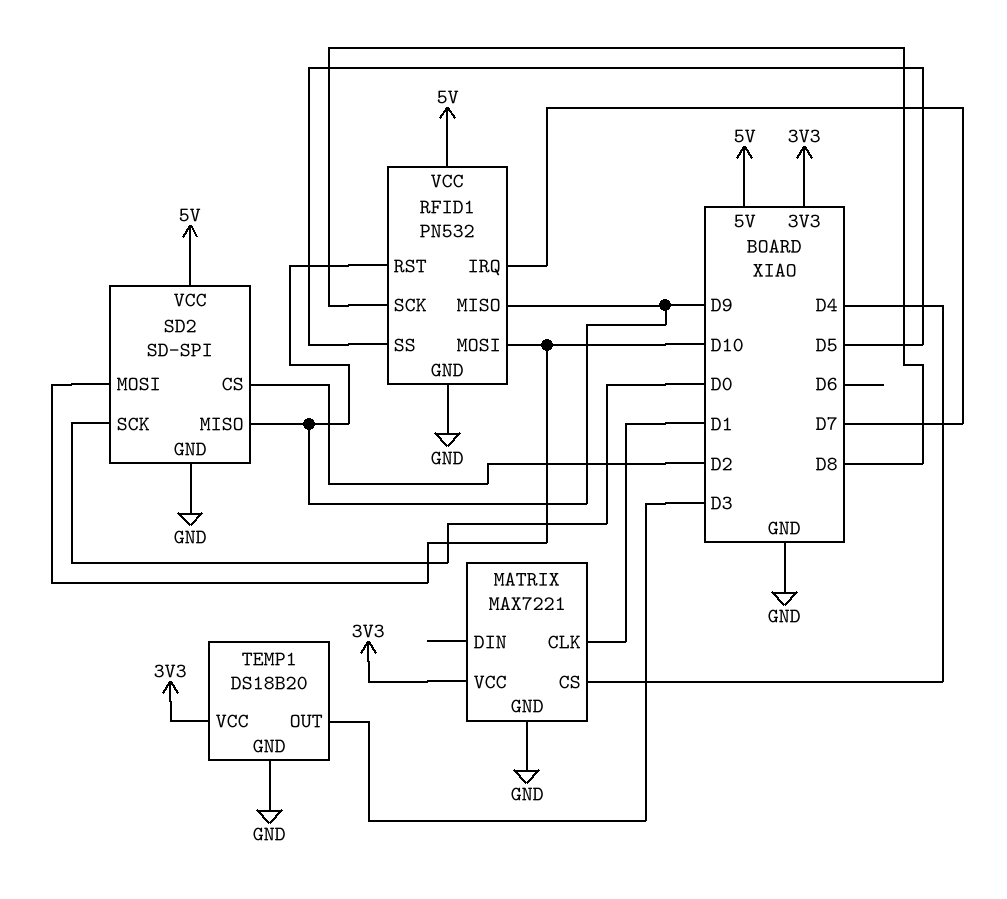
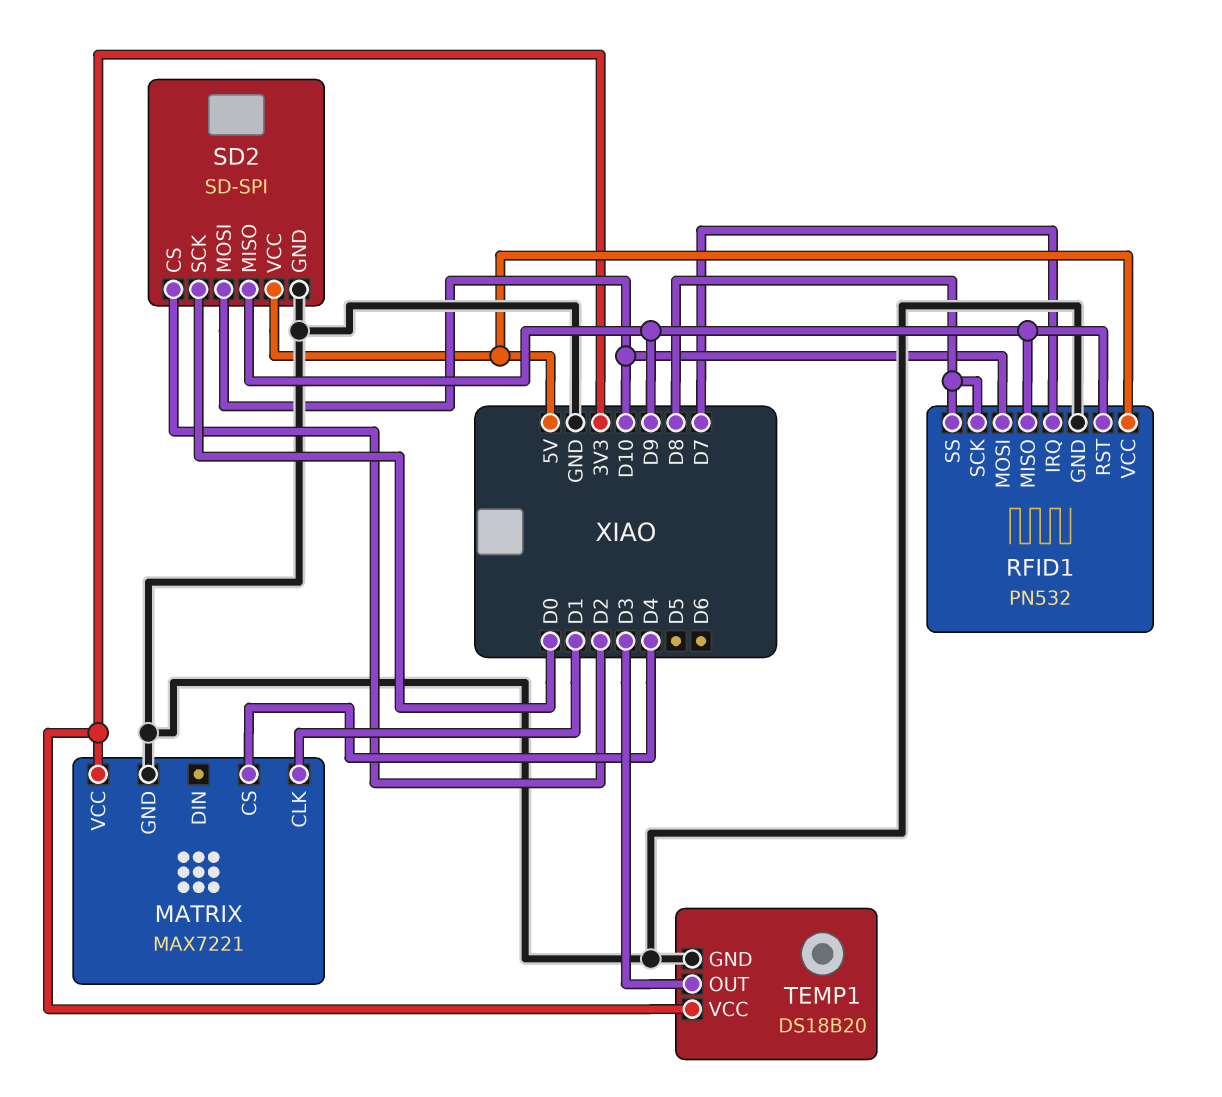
RFID1 pin SS: D5 -> D8

